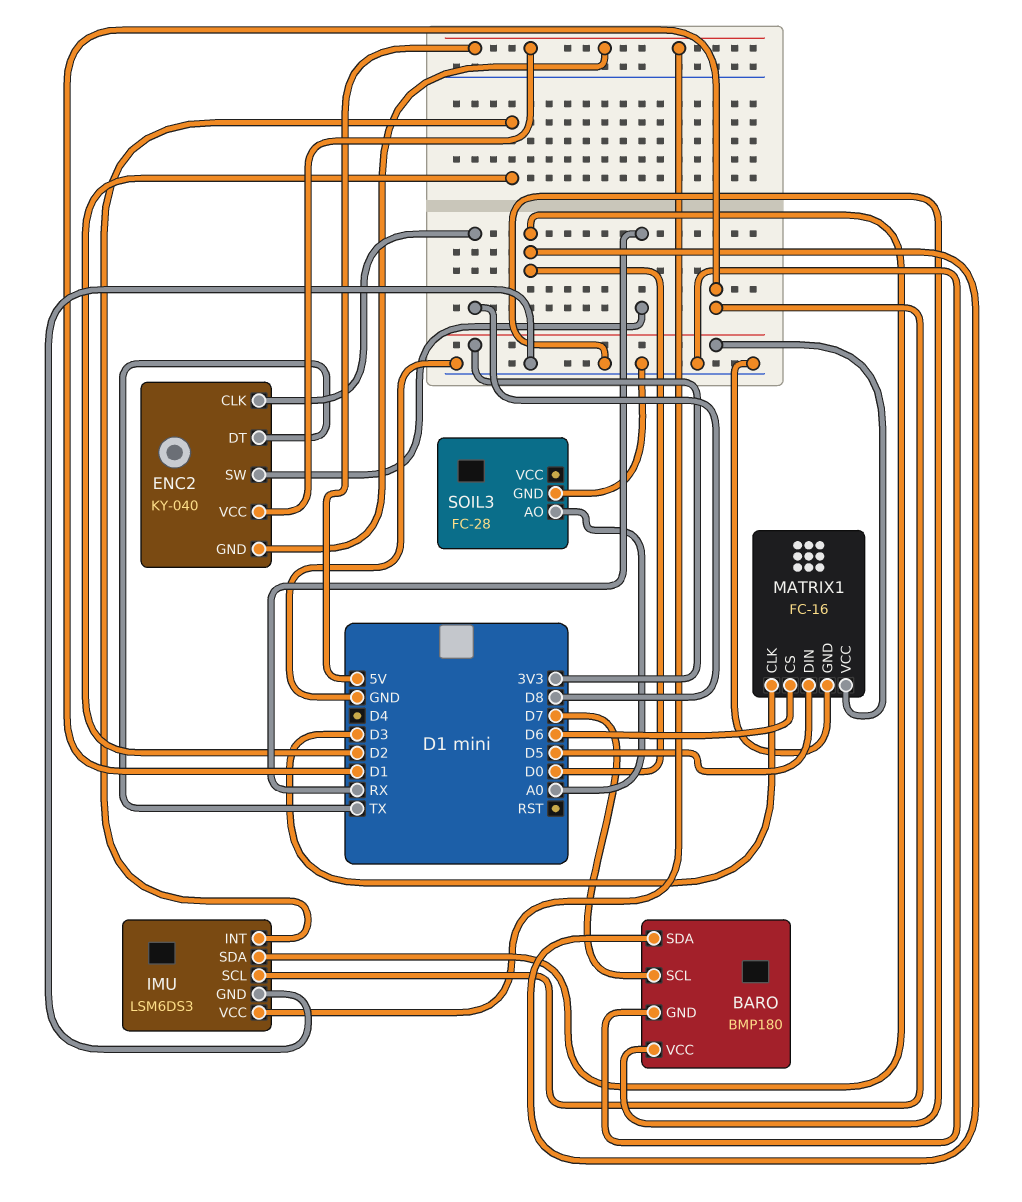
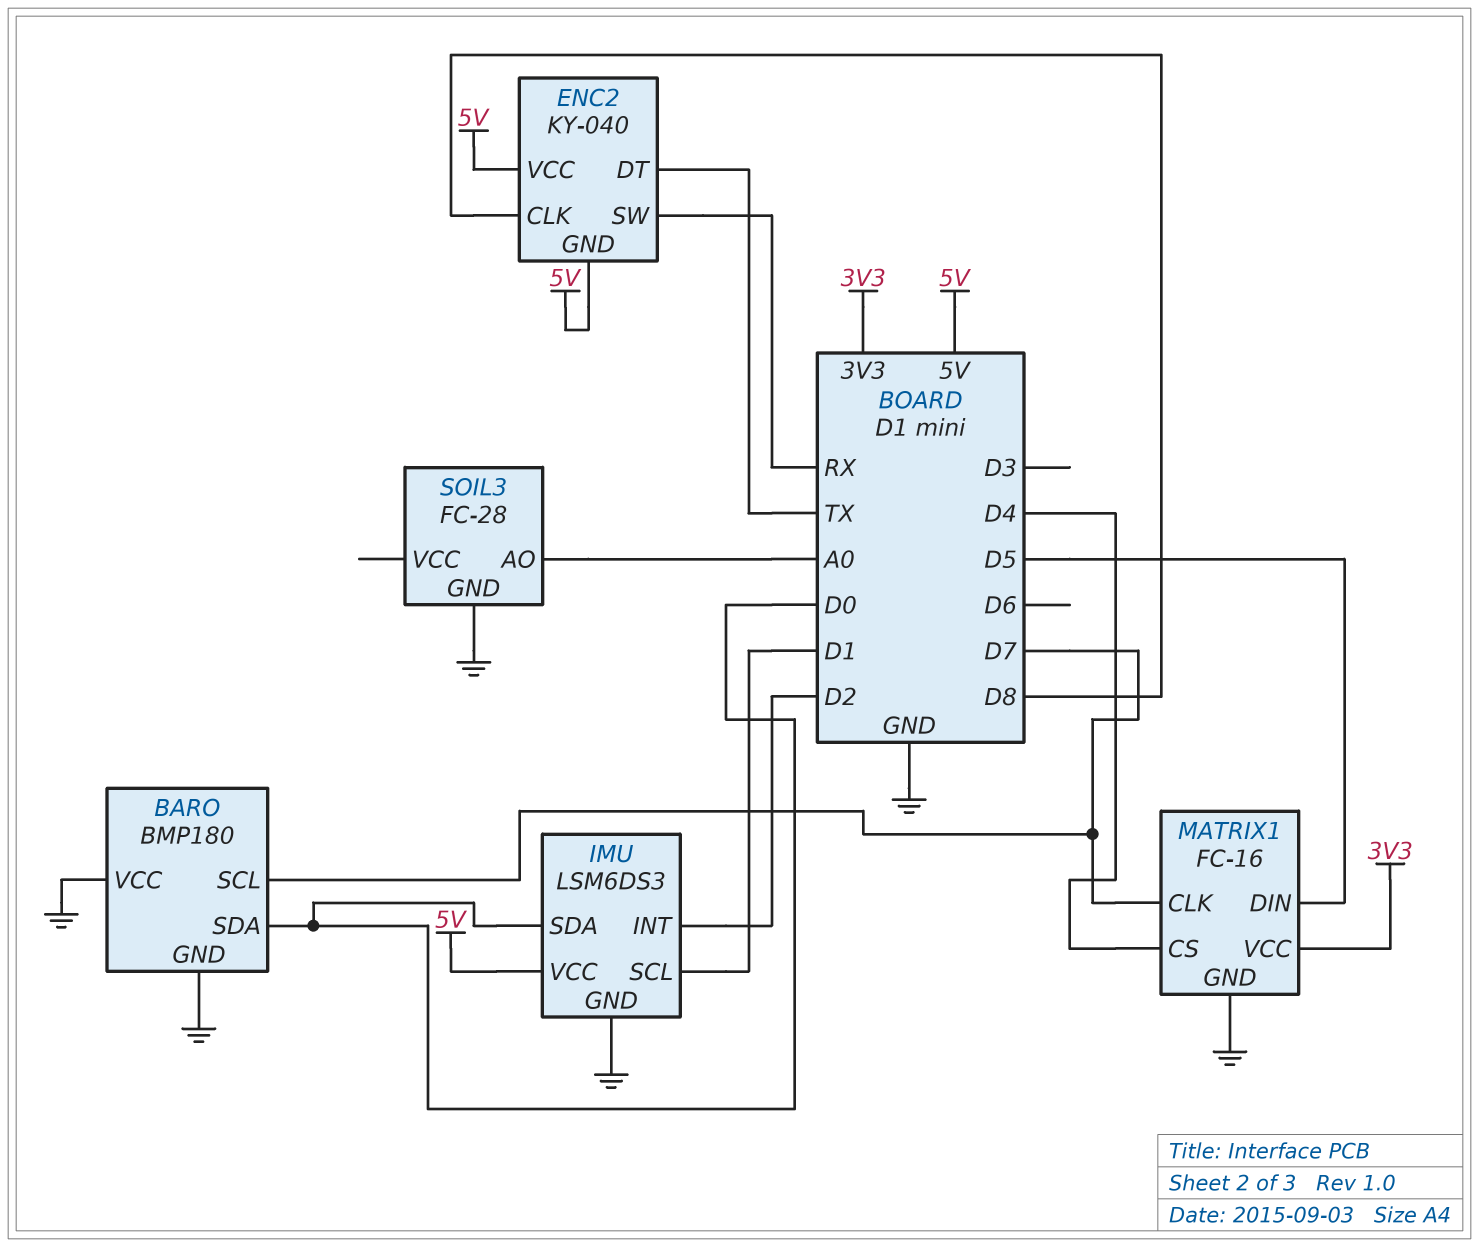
MATRIX1 pin CLK: D3 -> D7
MATRIX1 pin CS: D6 -> D4

